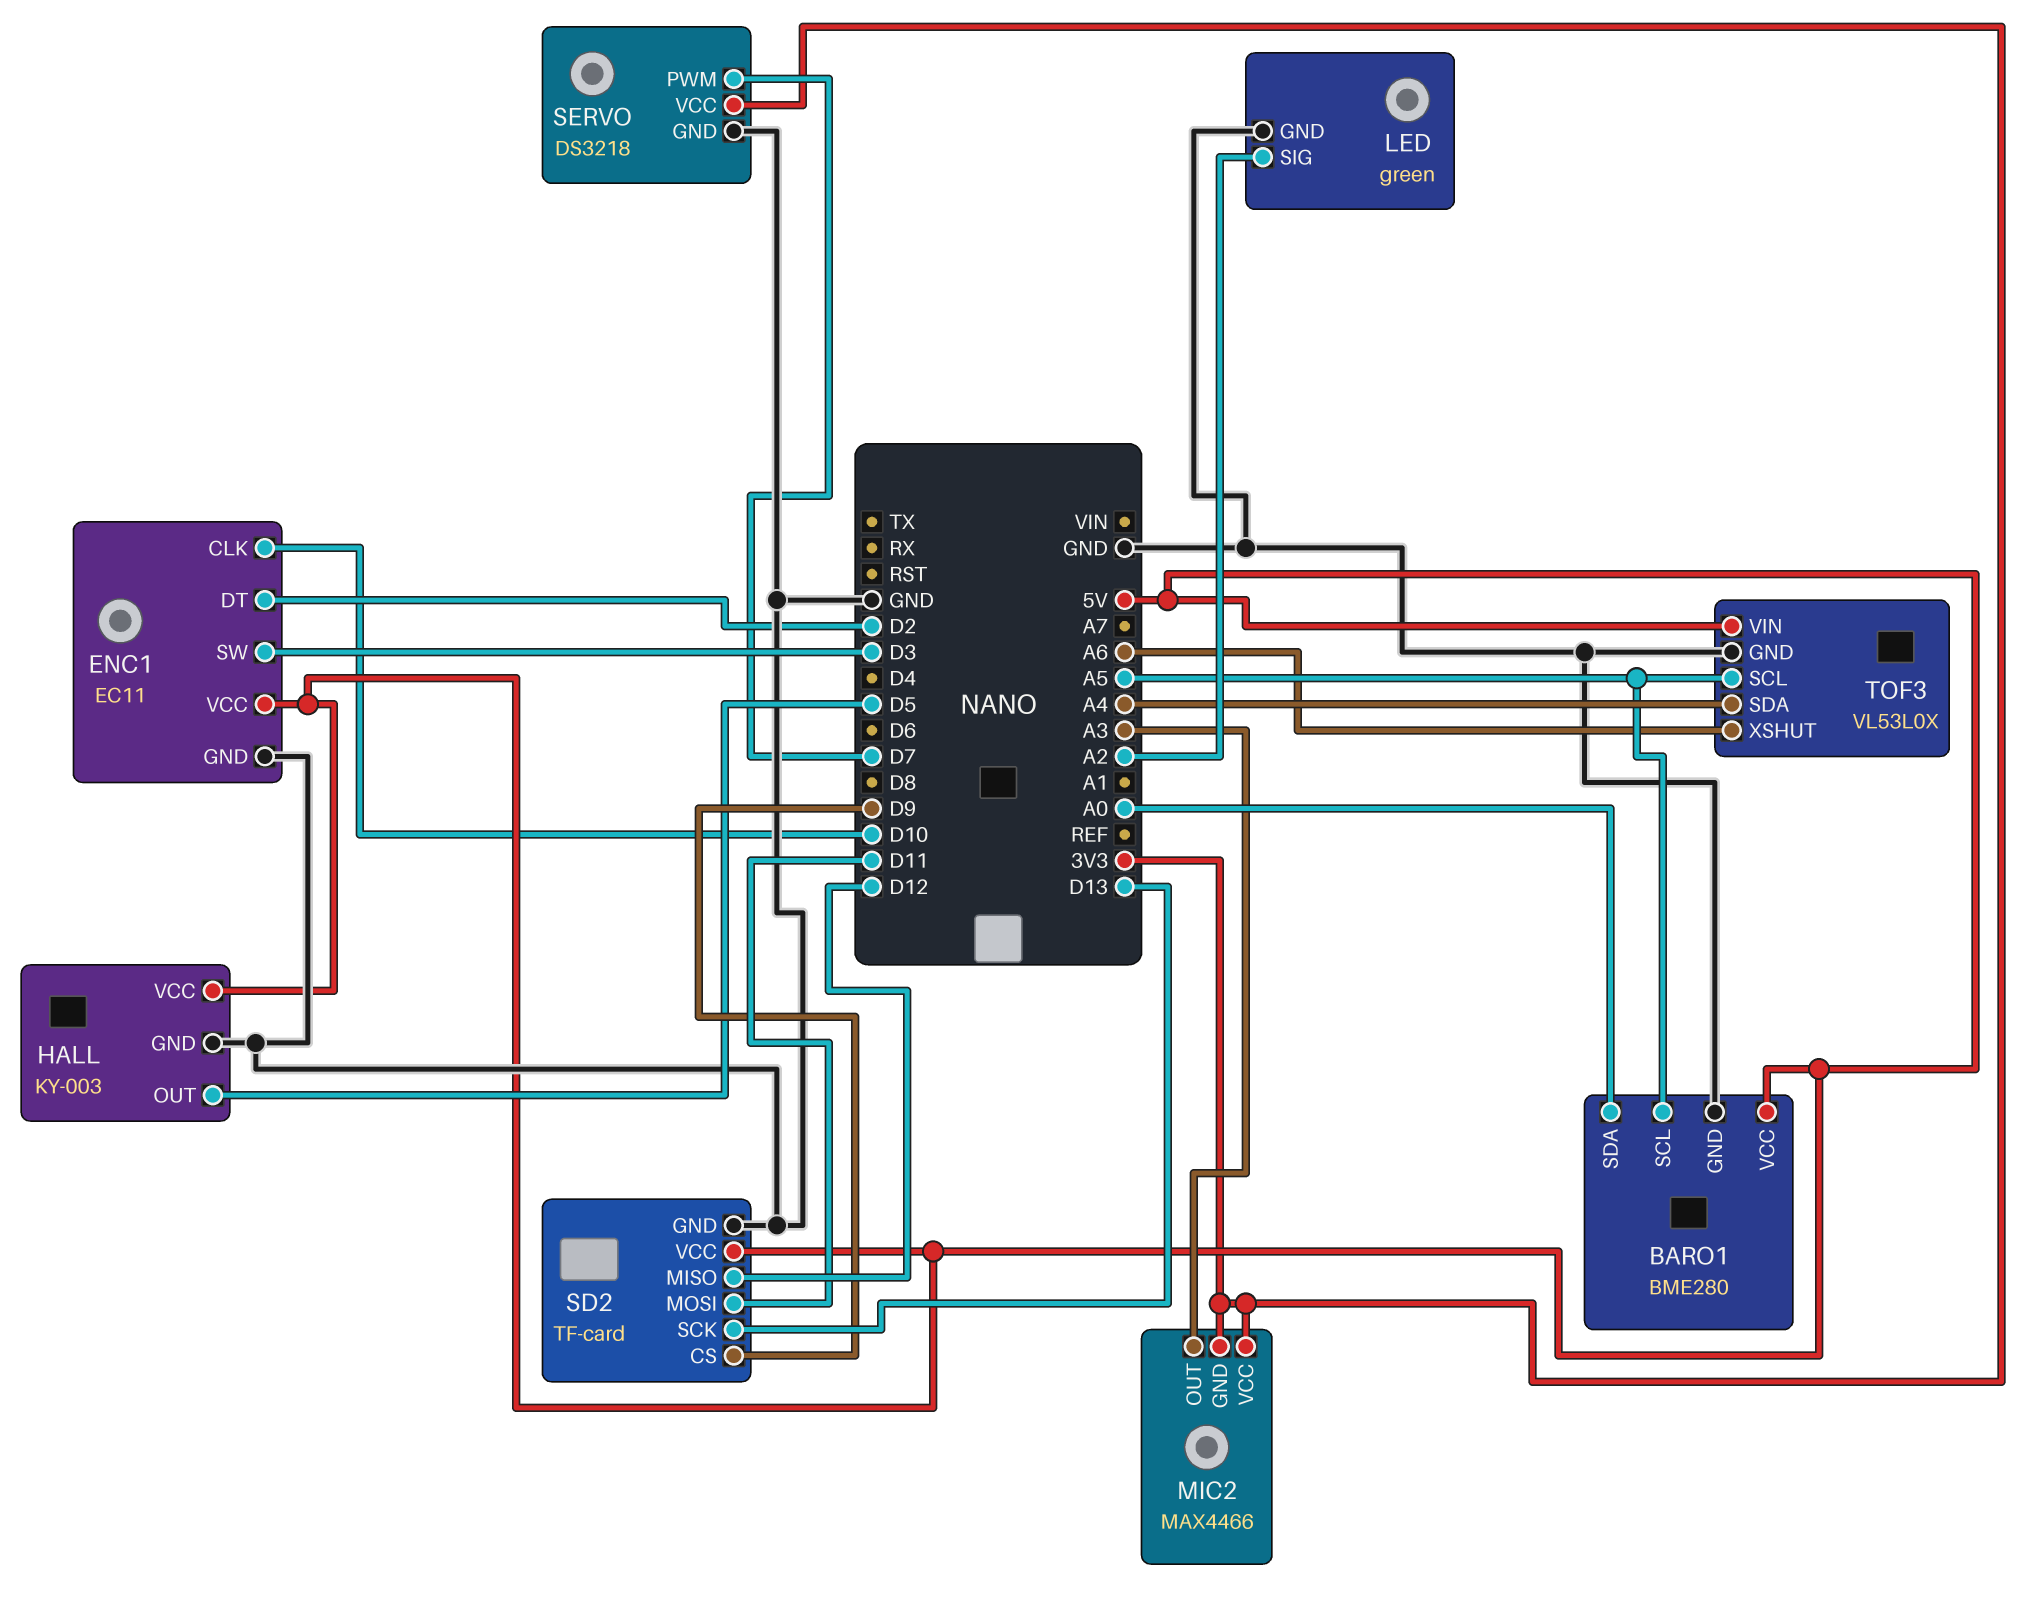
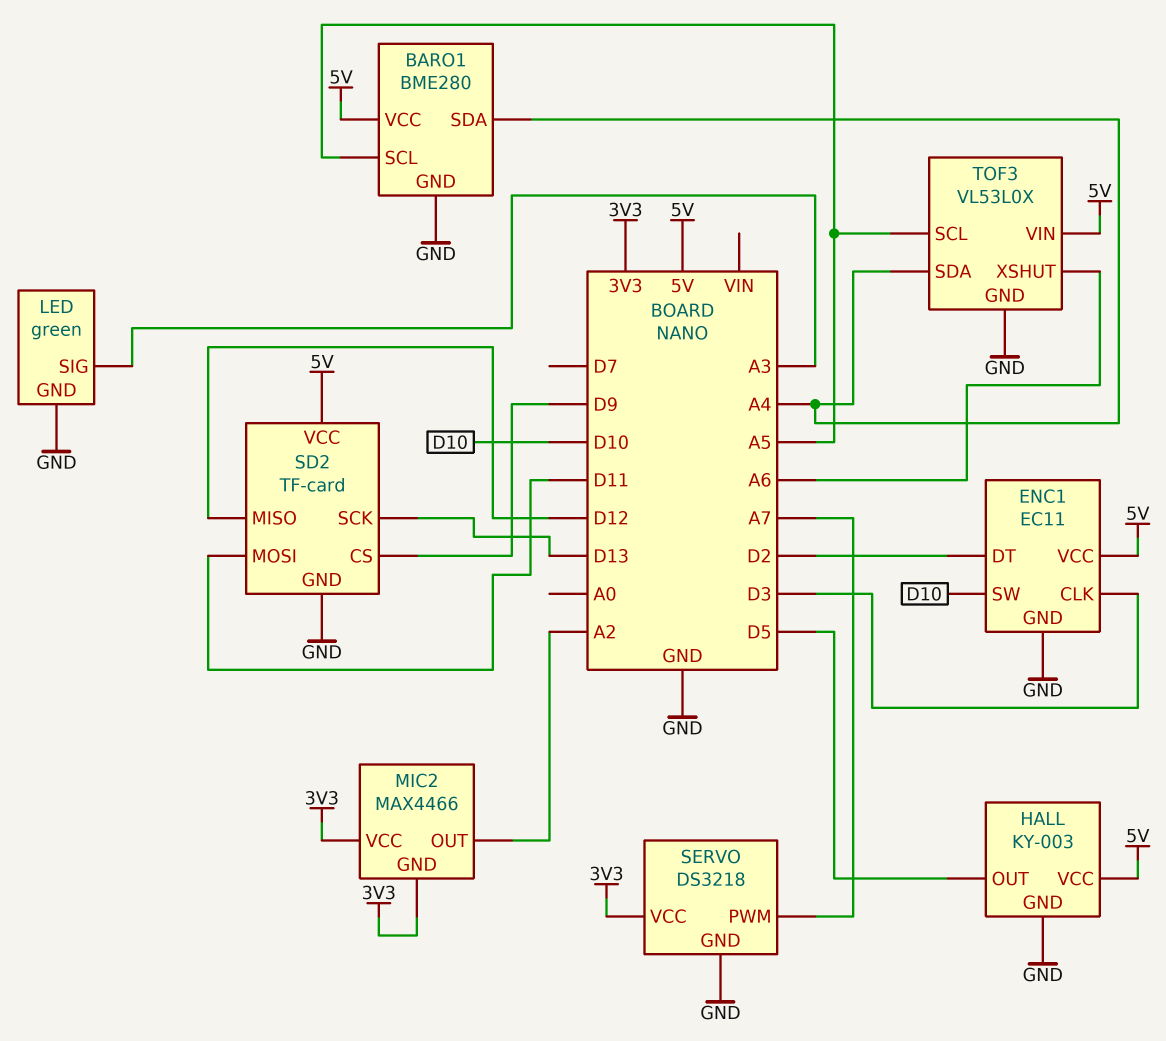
BARO1 pin SDA: A0 -> A4
ENC1 pin CLK: D10 -> D3
ENC1 pin SW: D3 -> D10
LED pin SIG: A2 -> A3
MIC2 pin OUT: A3 -> A2
SERVO pin PWM: D7 -> A7

